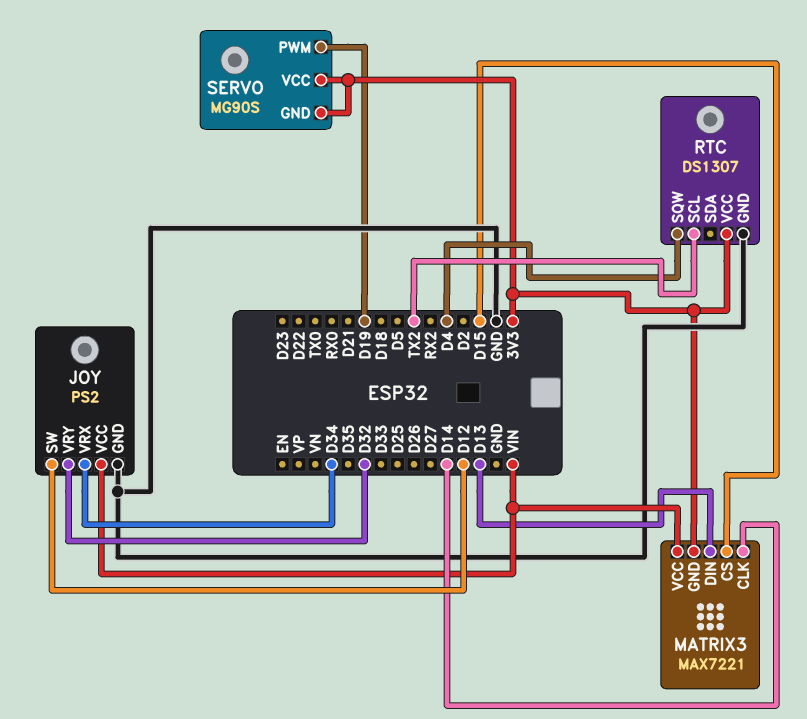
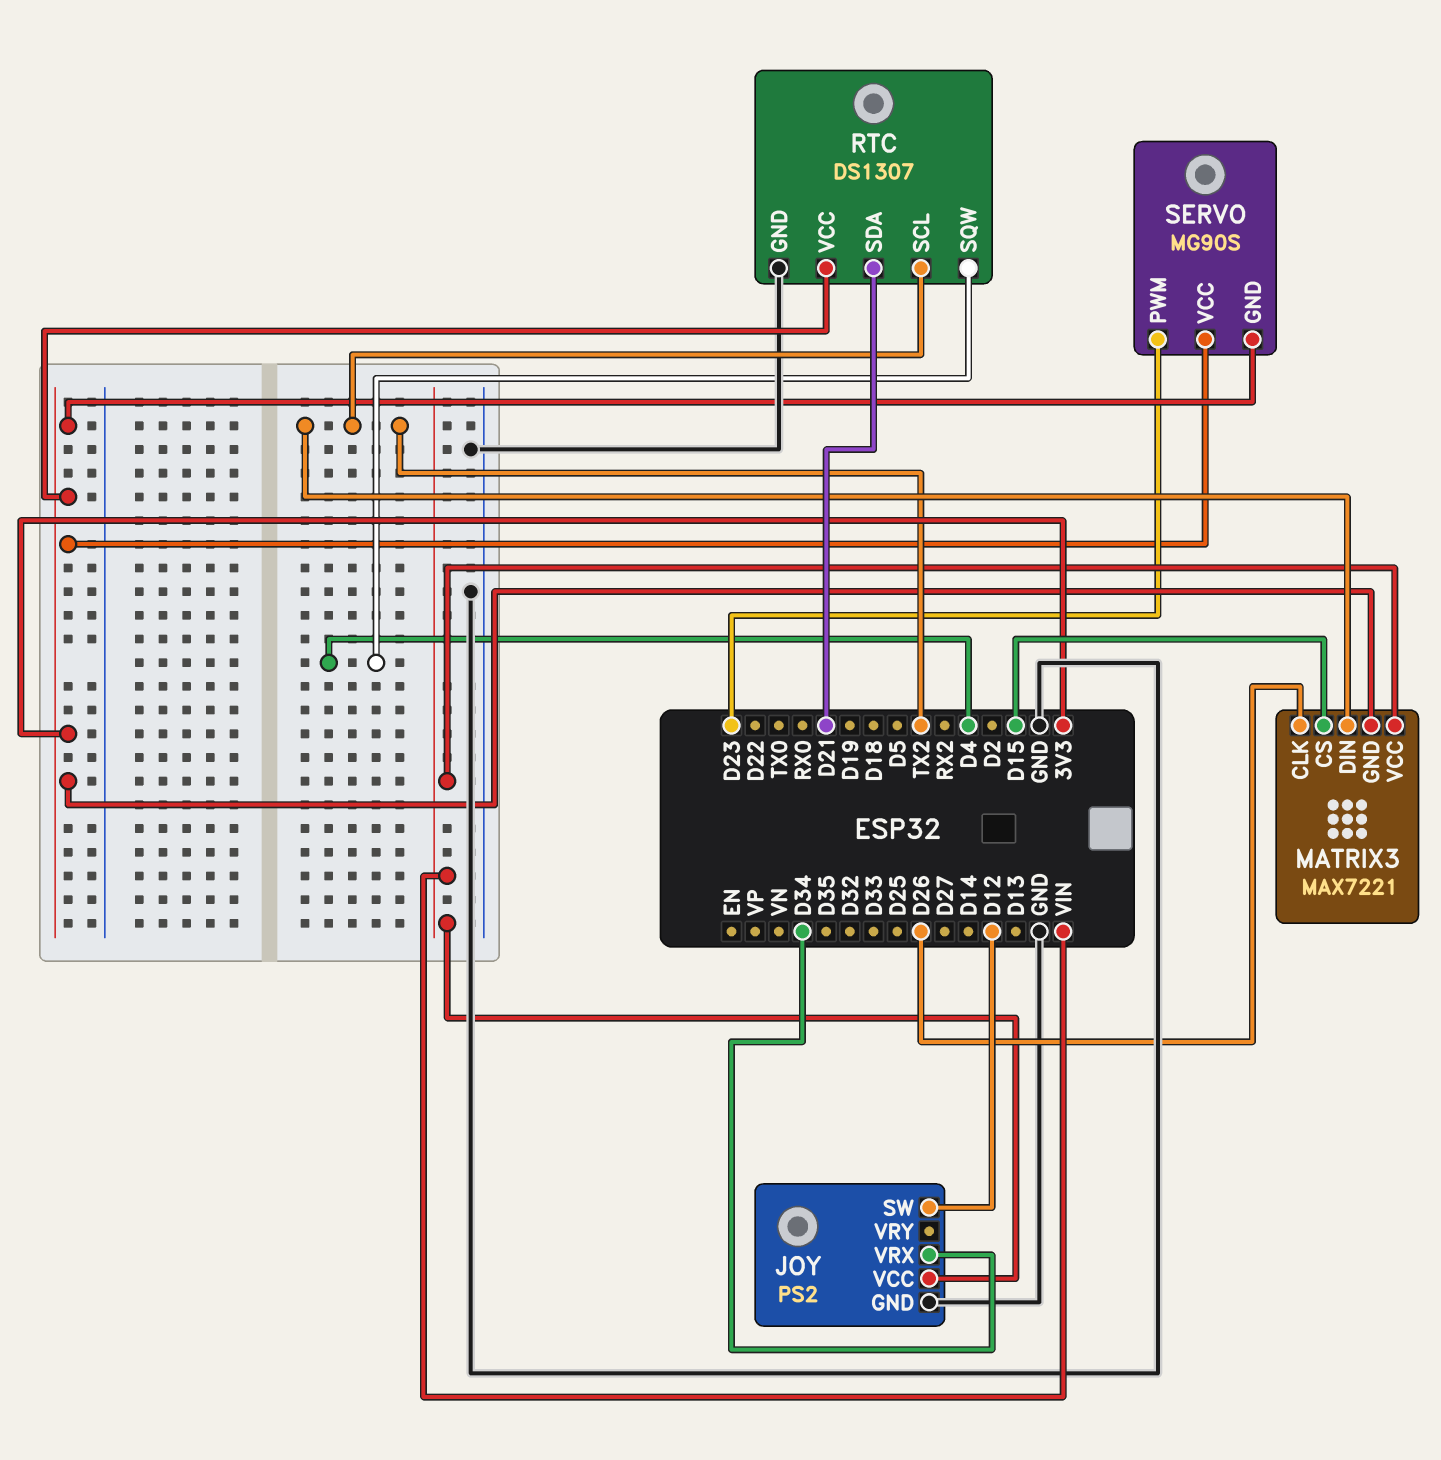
JOY pin VRY: D32 -> none
MATRIX3 pin CLK: D14 -> D26
MATRIX3 pin DIN: D13 -> TX2
RTC pin SDA: none -> D21
SERVO pin PWM: D19 -> D23

